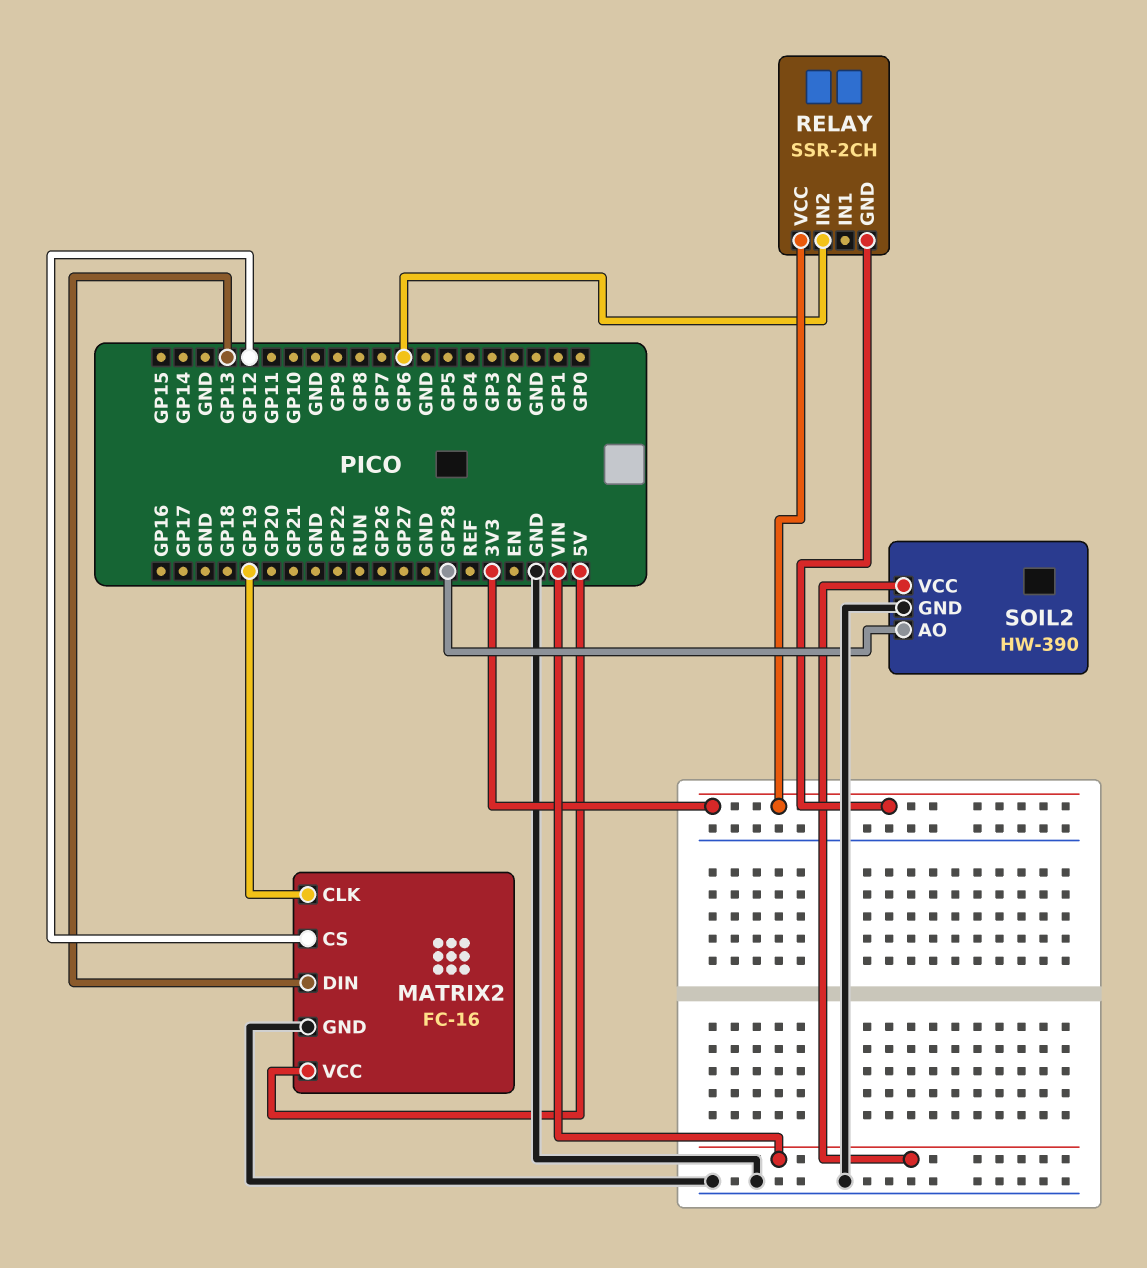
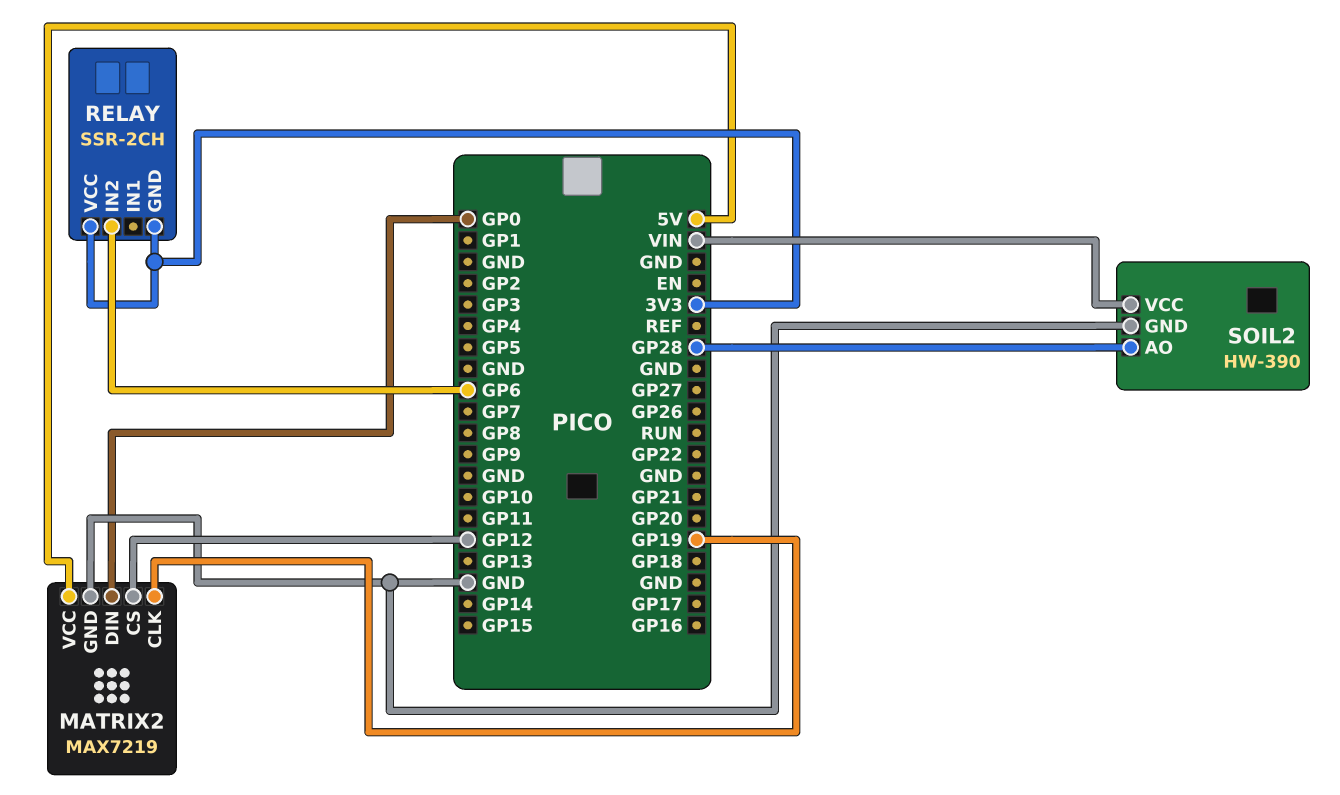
MATRIX2: FC-16 -> MAX7219
MATRIX2 pin DIN: GP13 -> GP0

